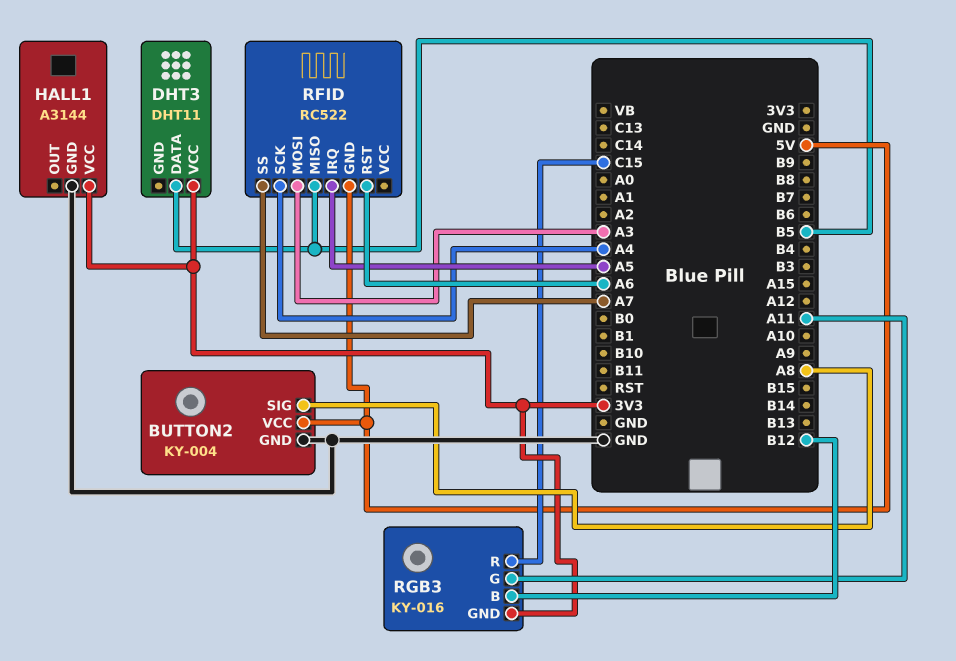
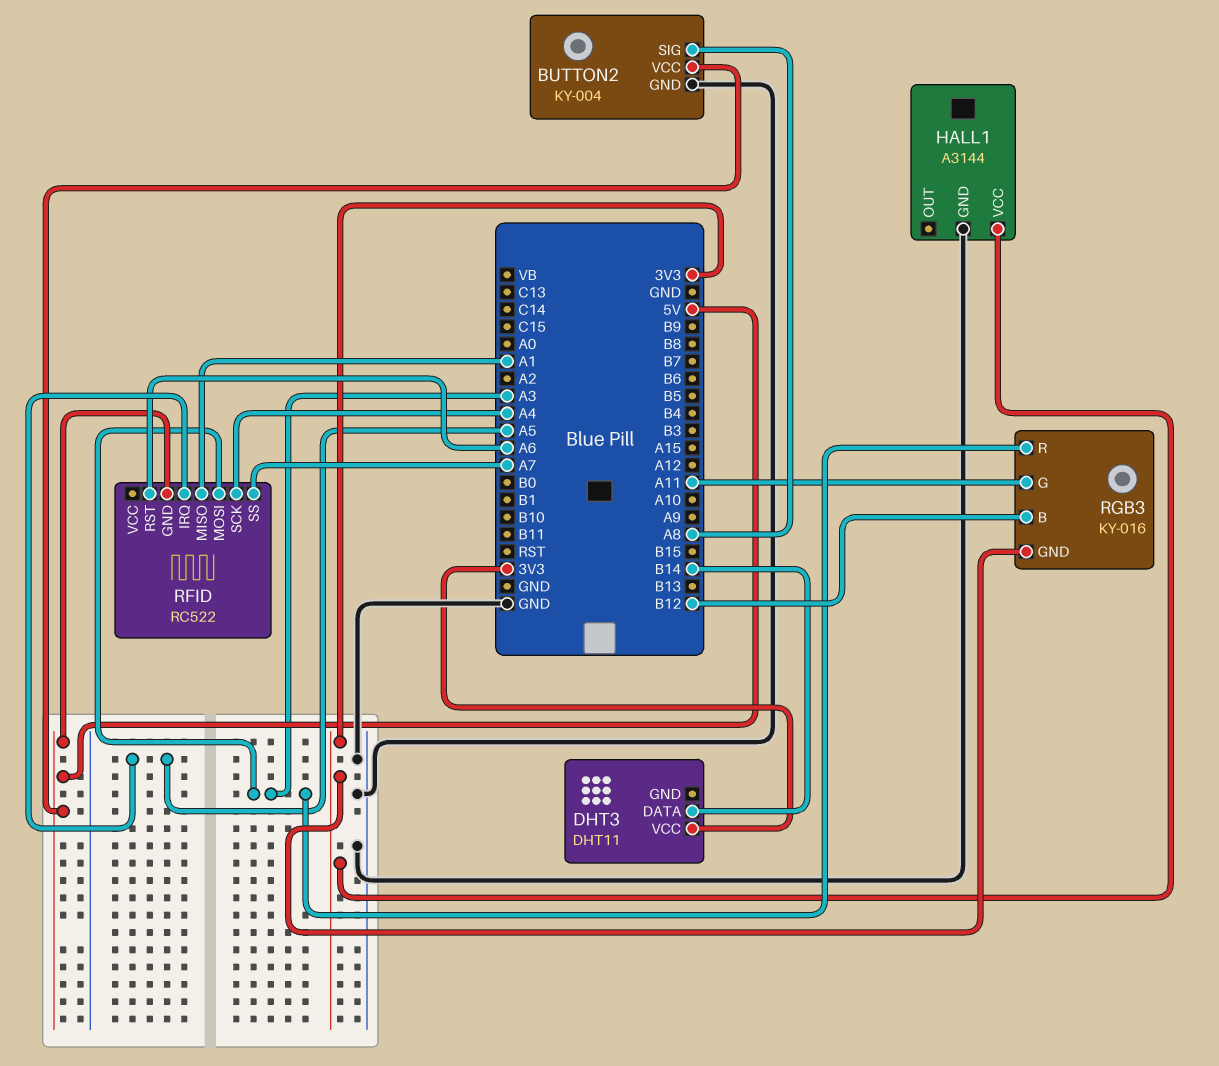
DHT3 pin DATA: B5 -> B14
RFID pin MISO: B5 -> A1
RGB3 pin R: C15 -> A3

